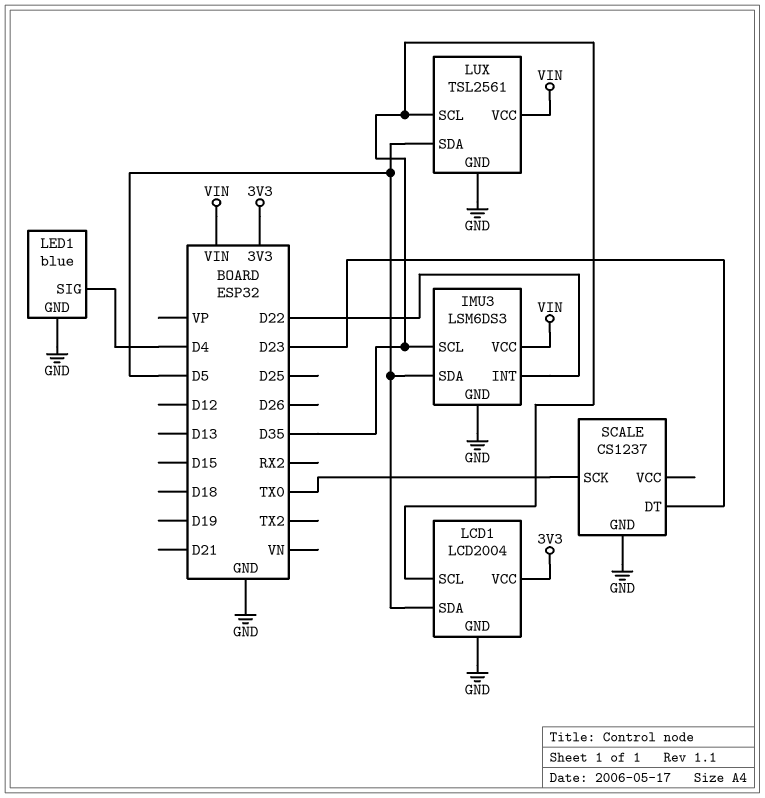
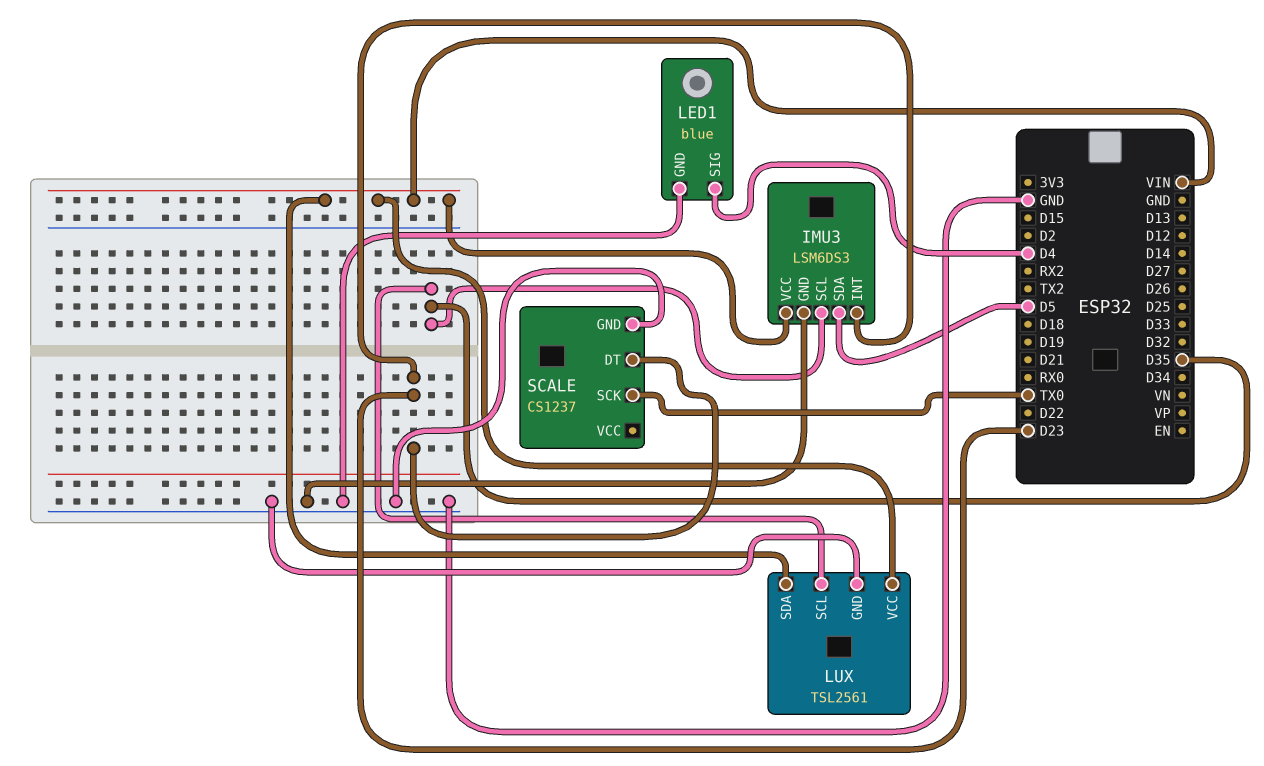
IMU3 pin INT: D22 -> D23
LCD1: LCD2004 -> none
LCD1 pin GND: GND -> none
LCD1 pin SCL: D35 -> none
LCD1 pin SDA: D5 -> none
LCD1 pin VCC: 3V3 -> none
LUX pin SDA: D5 -> VIN

